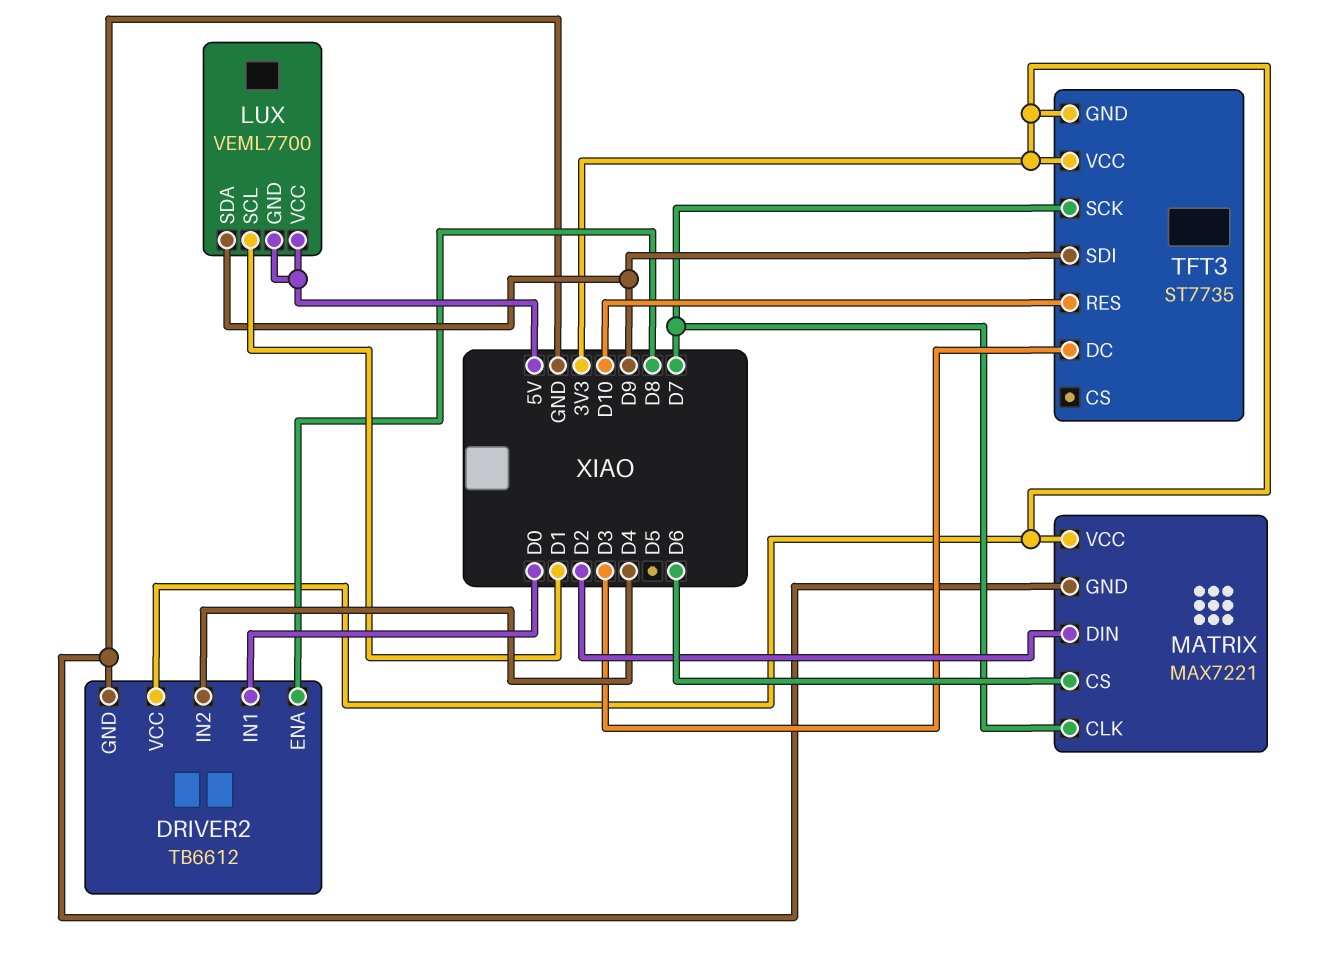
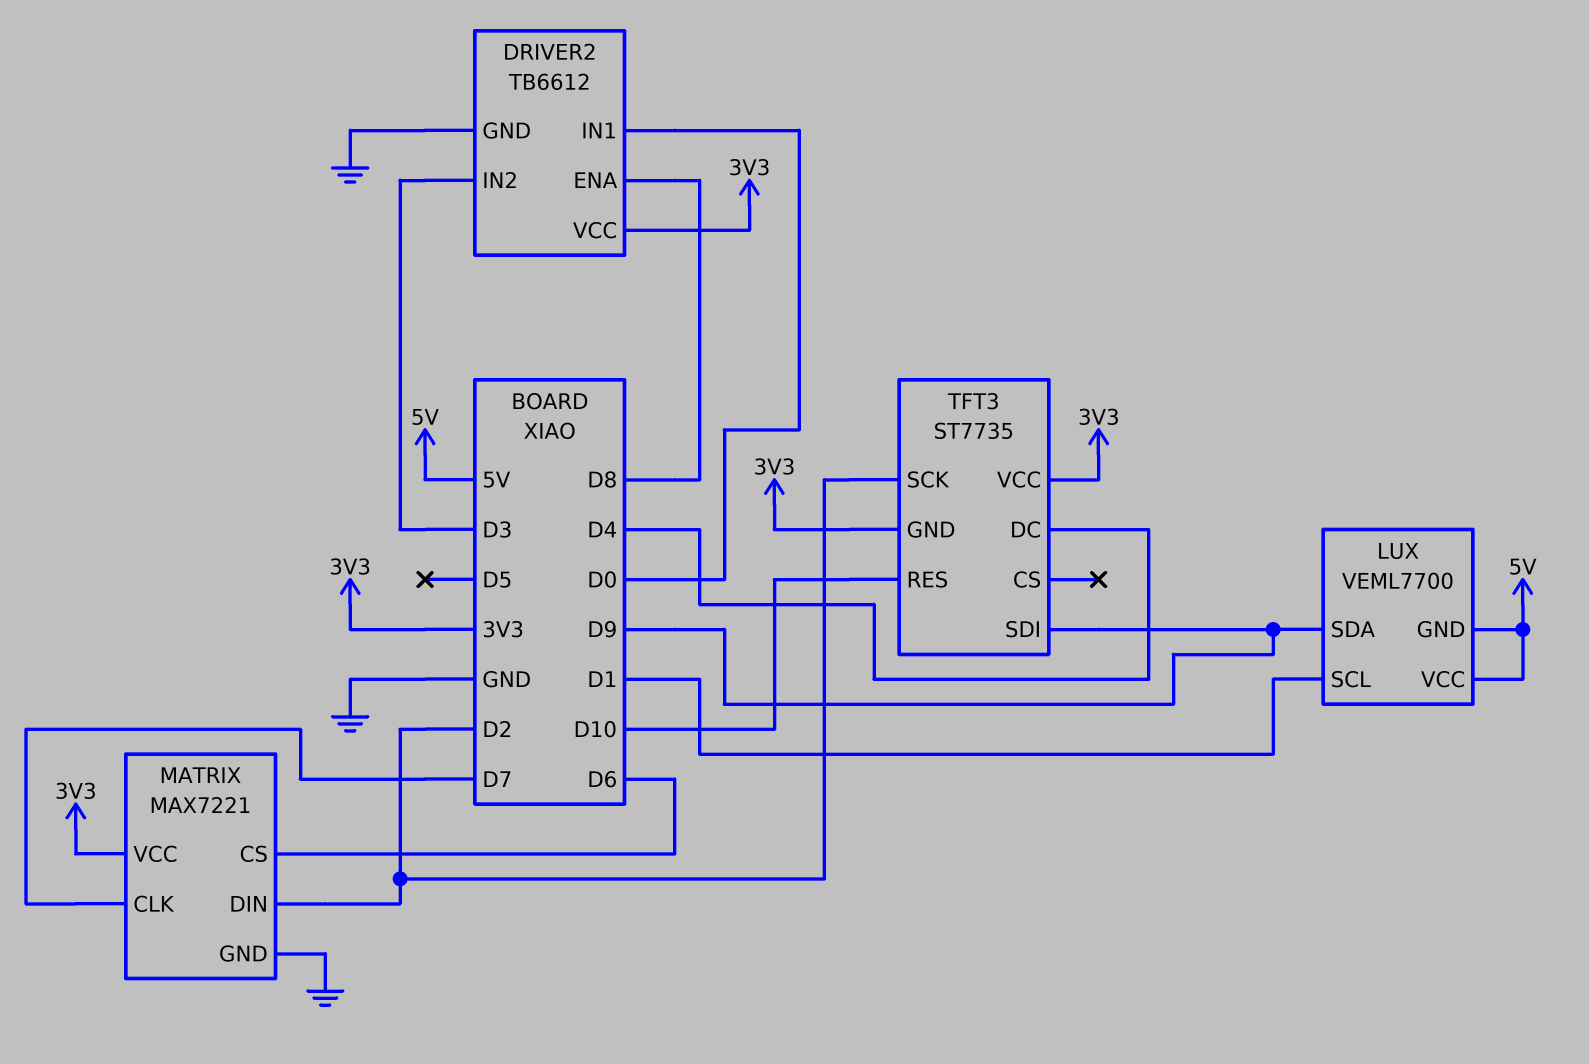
DRIVER2 pin IN2: D4 -> D3
TFT3 pin DC: D3 -> D4
TFT3 pin SCK: D7 -> D2

